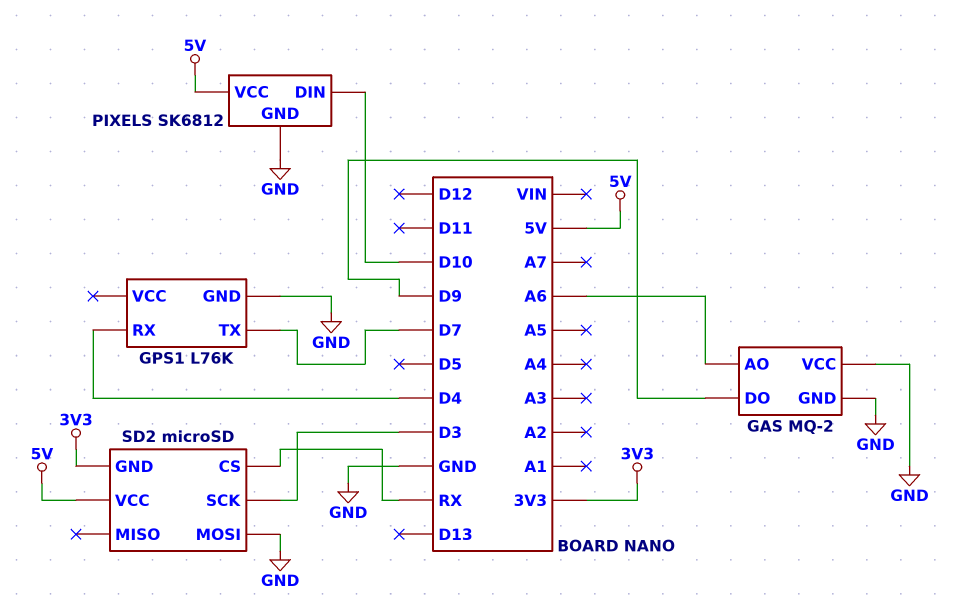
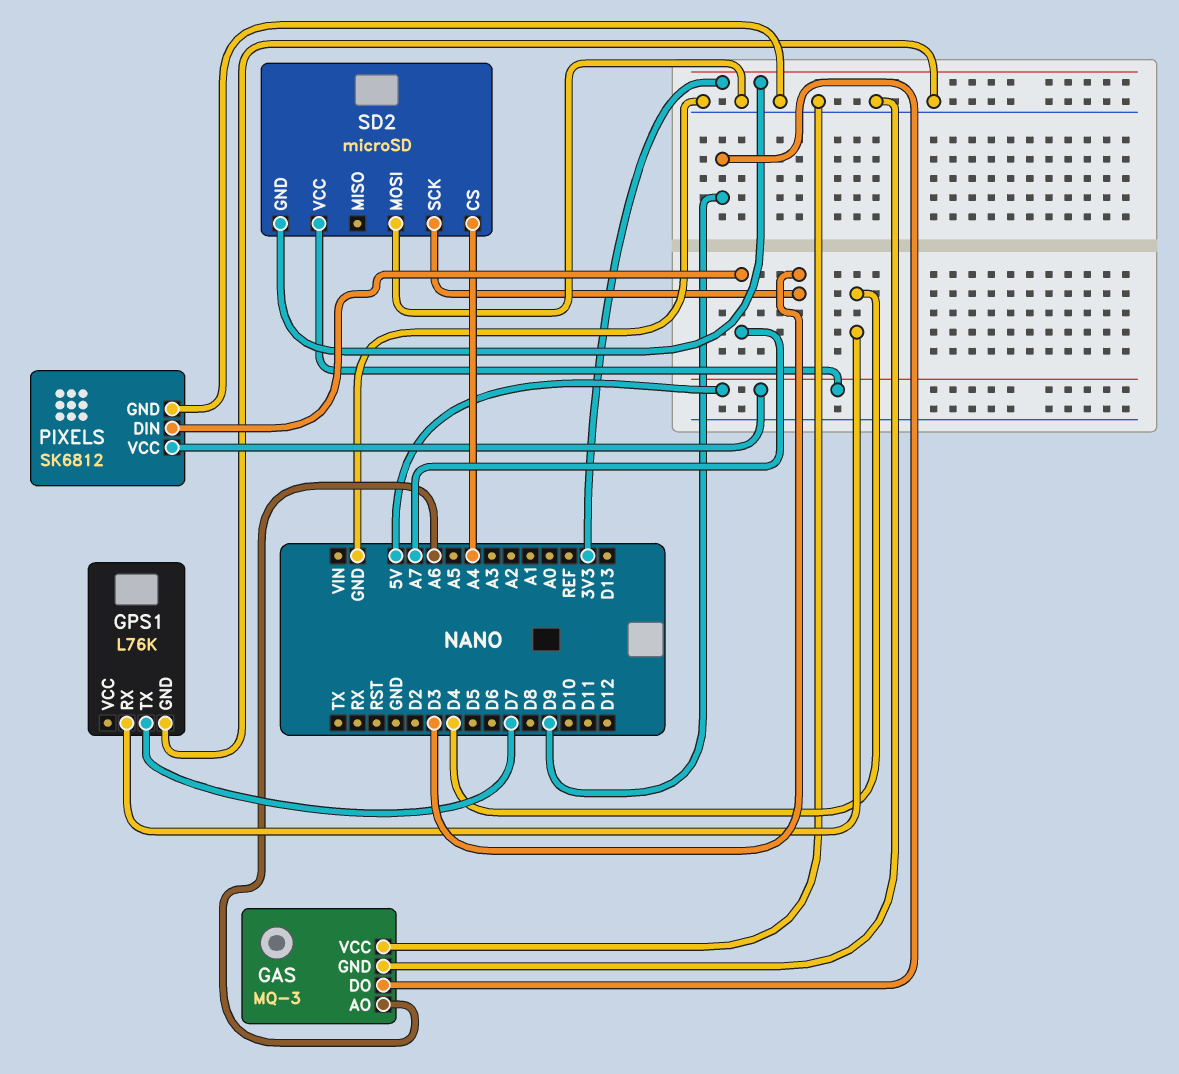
GAS: MQ-2 -> MQ-3
PIXELS pin DIN: D10 -> A7
SD2 pin CS: RX -> A4

